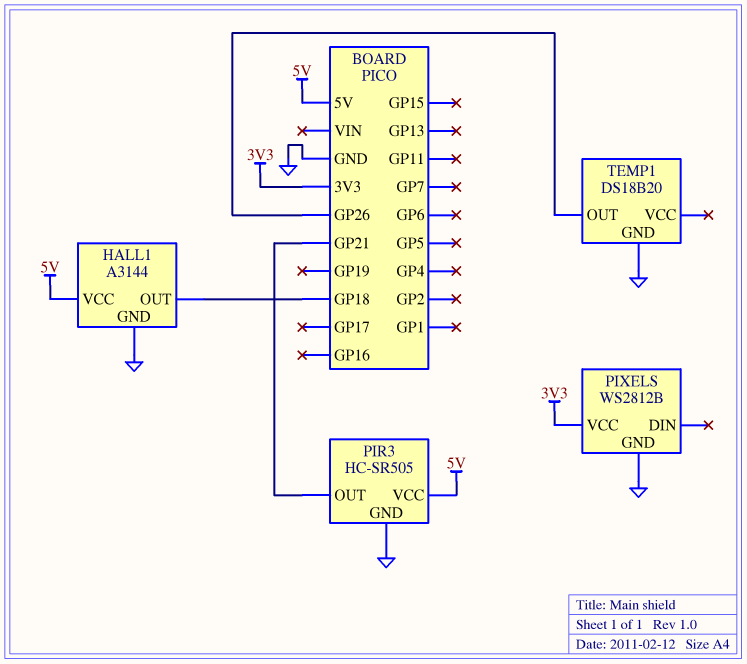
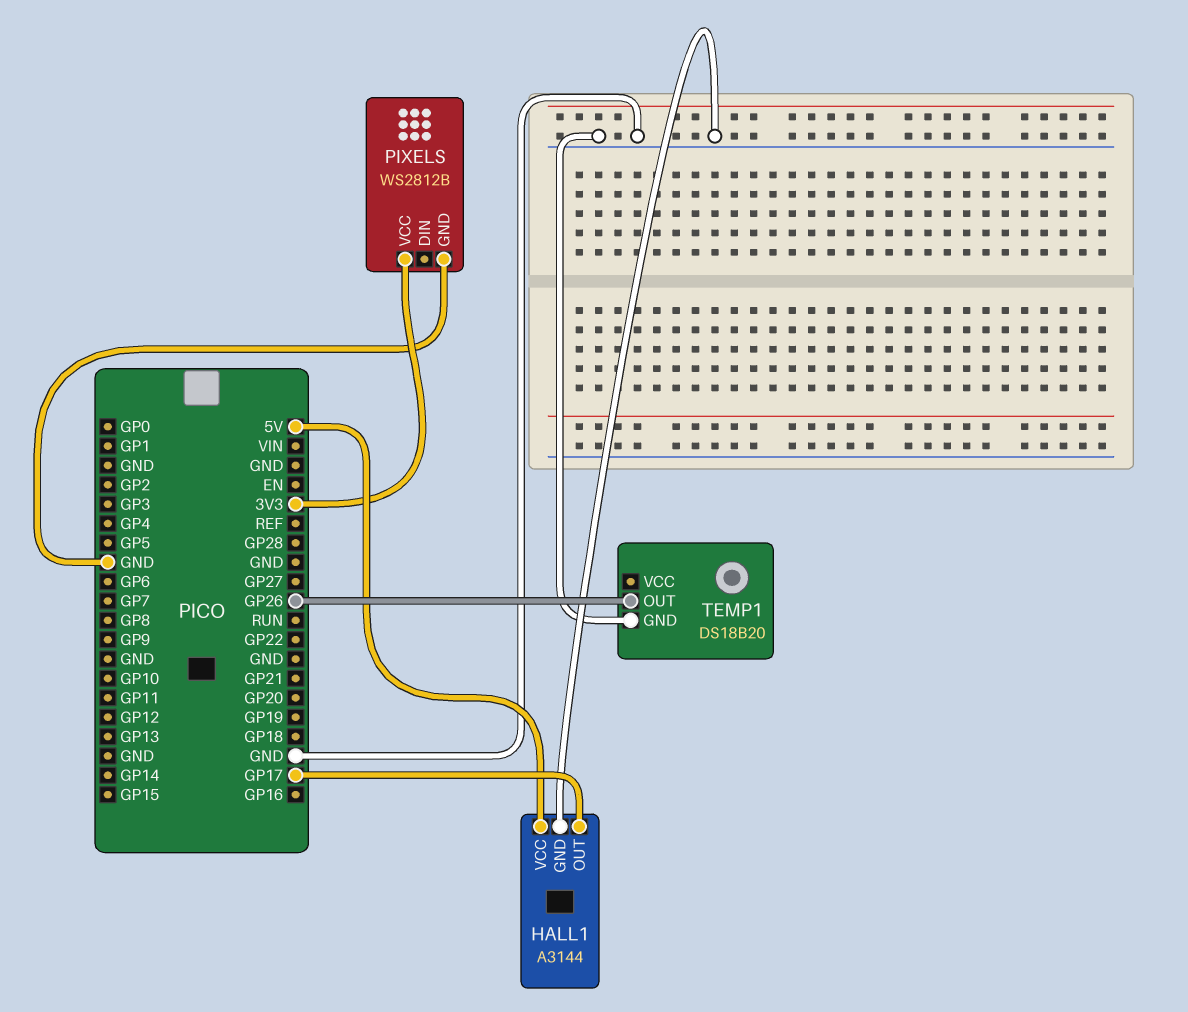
HALL1 pin OUT: GP18 -> GP17
PIR3: HC-SR505 -> none
PIR3 pin GND: GND -> none
PIR3 pin OUT: GP21 -> none
PIR3 pin VCC: 5V -> none

